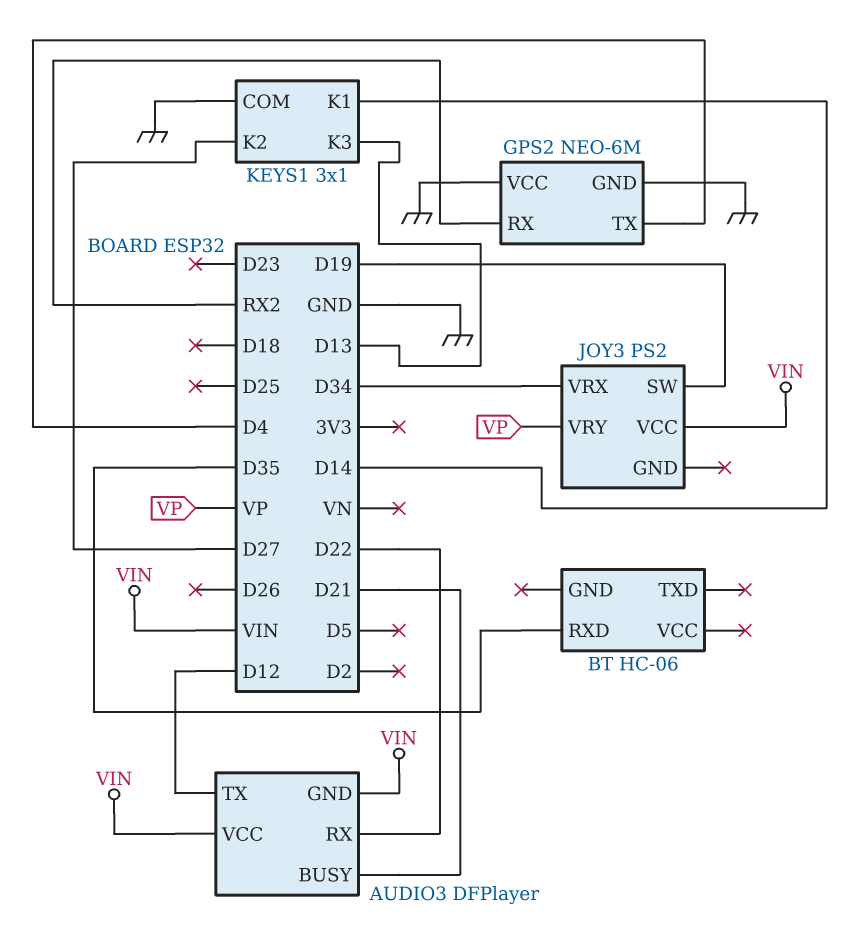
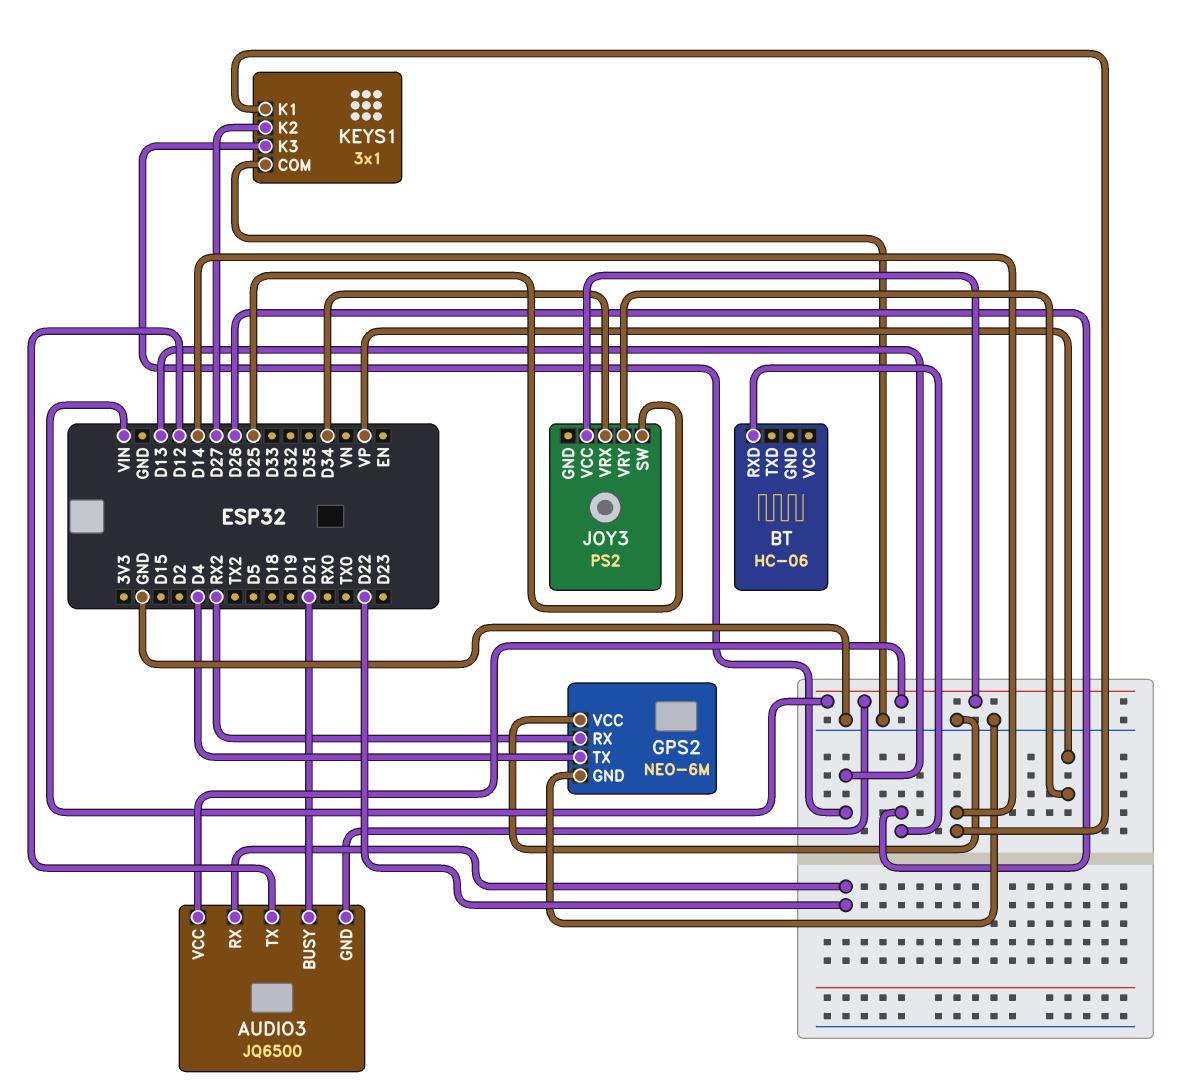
AUDIO3: DFPlayer -> JQ6500
BT pin RXD: D35 -> D26
JOY3 pin SW: D19 -> D25

